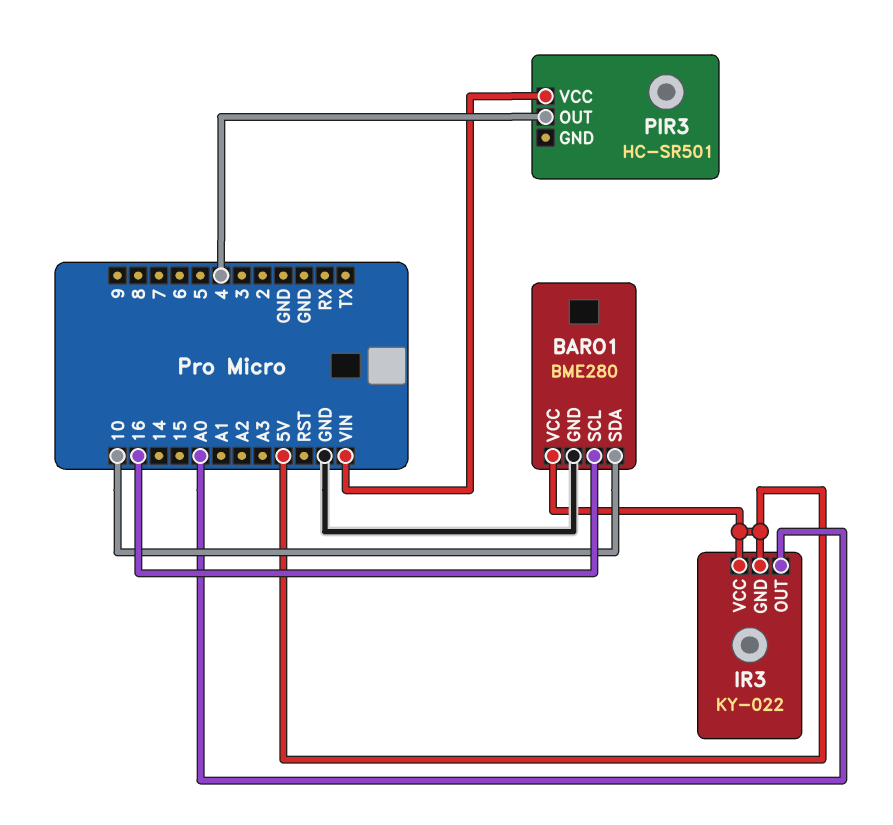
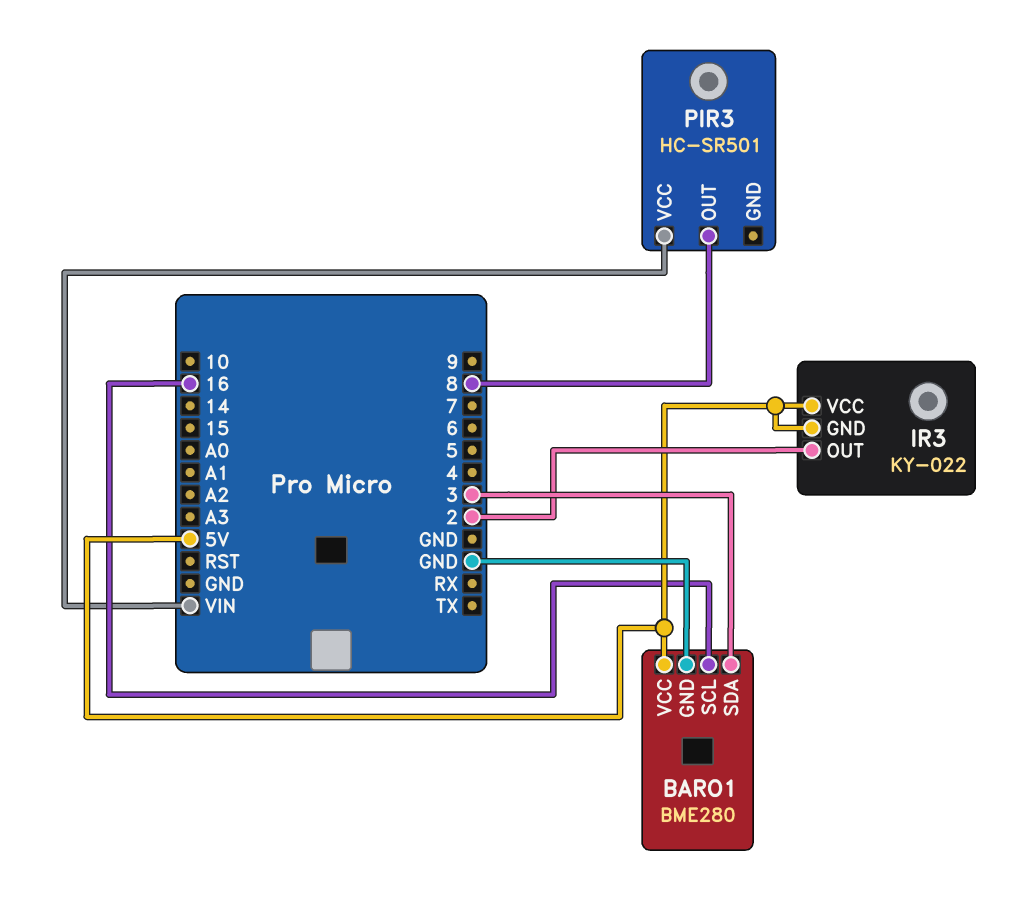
BARO1 pin SDA: 10 -> 3
IR3 pin OUT: A0 -> 2
PIR3 pin OUT: 4 -> 8

